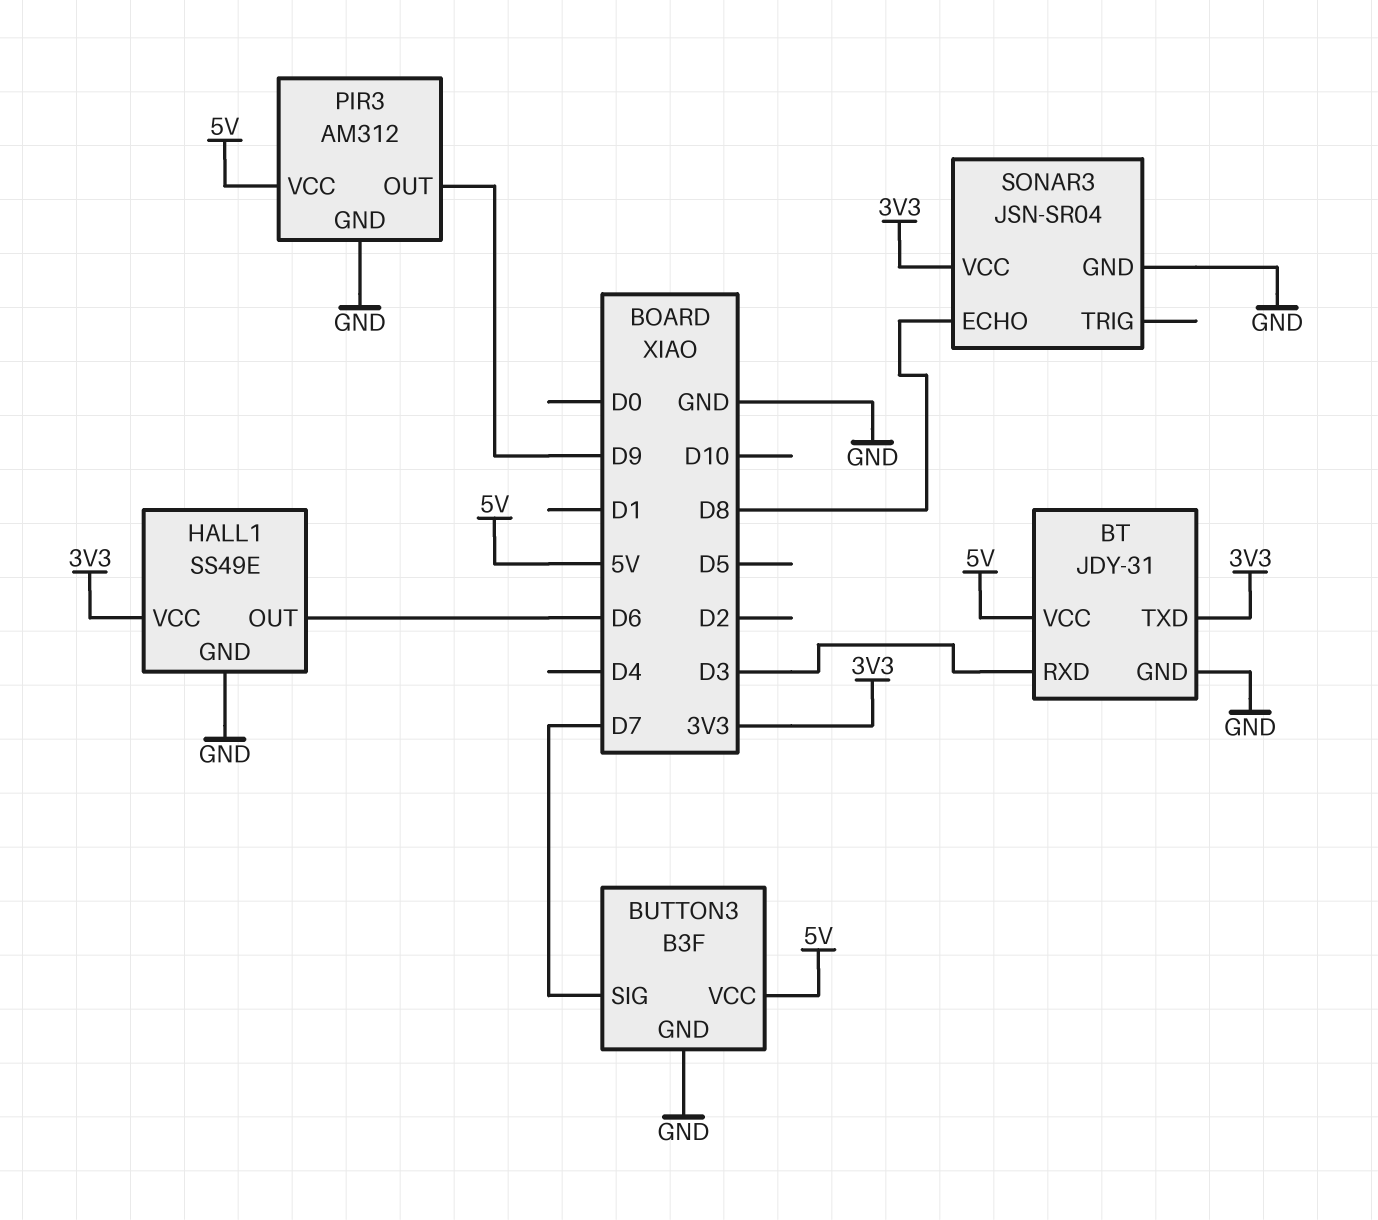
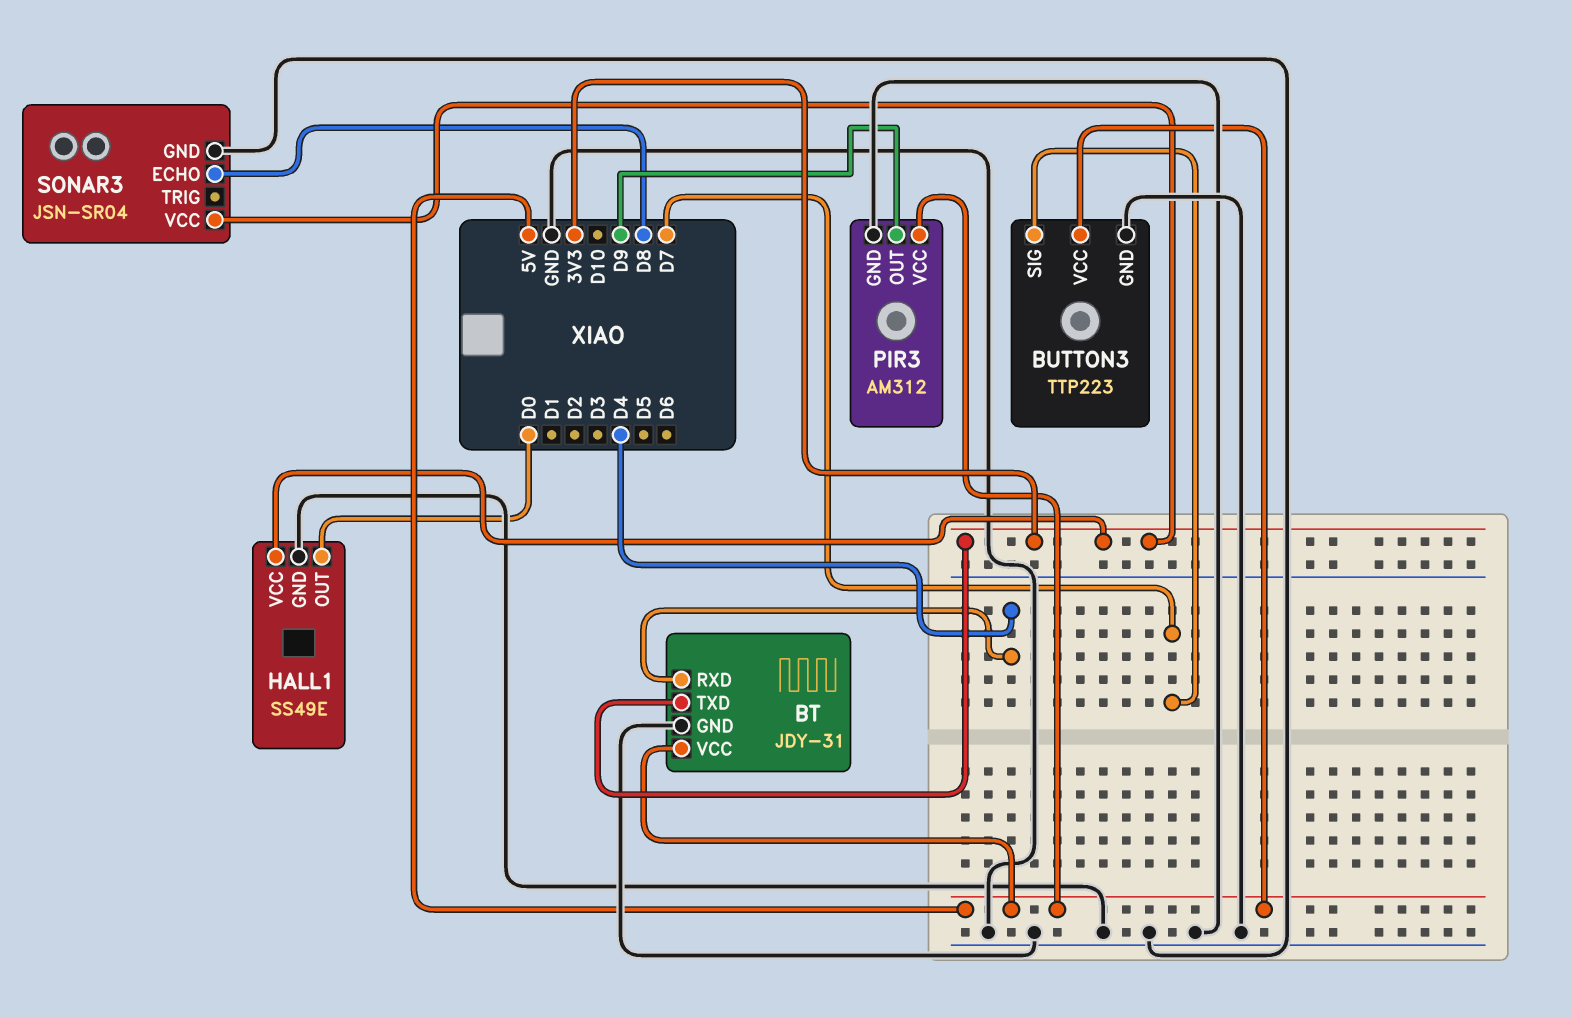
BT pin RXD: D3 -> D4
BUTTON3: B3F -> TTP223
HALL1 pin OUT: D6 -> D0

